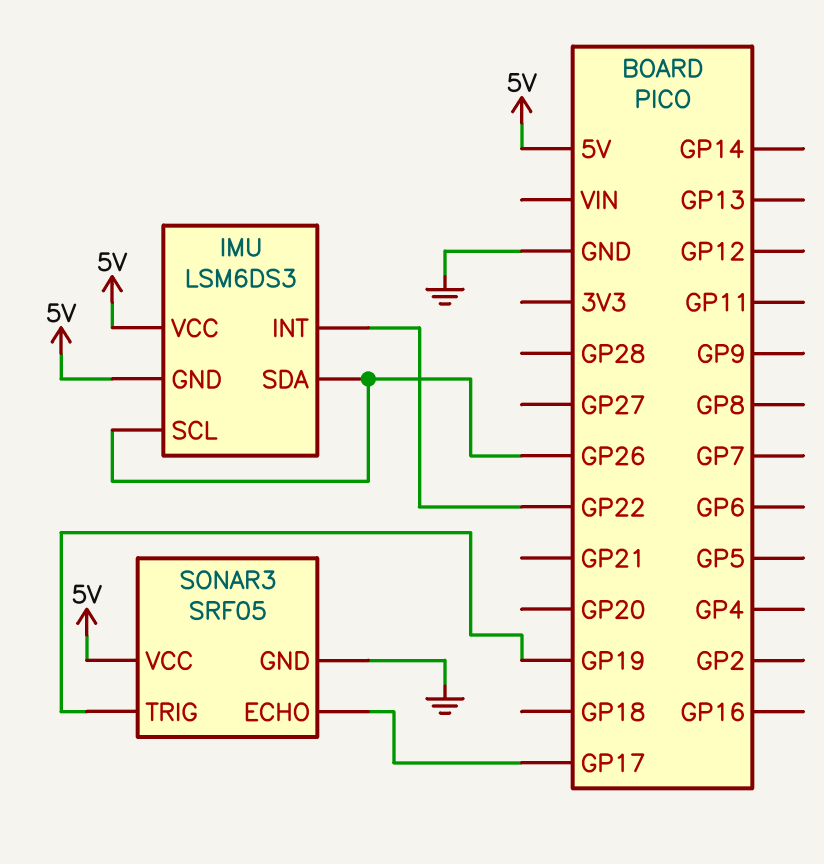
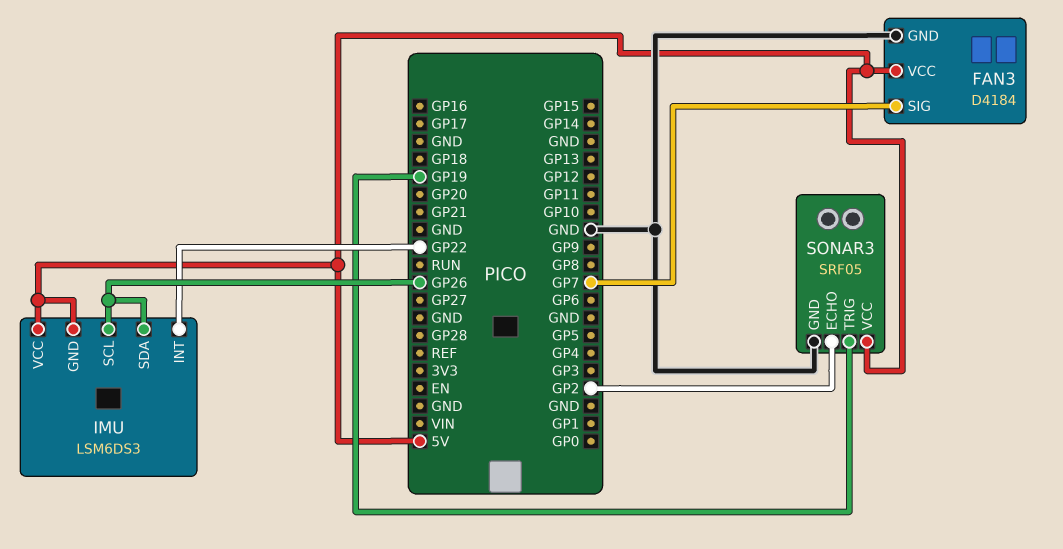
FAN3: none -> D4184
FAN3 pin GND: none -> GND
FAN3 pin SIG: none -> GP7
FAN3 pin VCC: none -> 5V
SONAR3 pin ECHO: GP17 -> GP2

